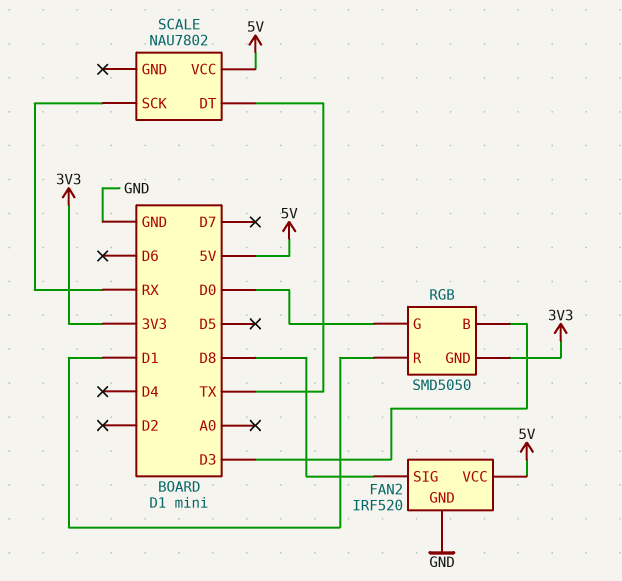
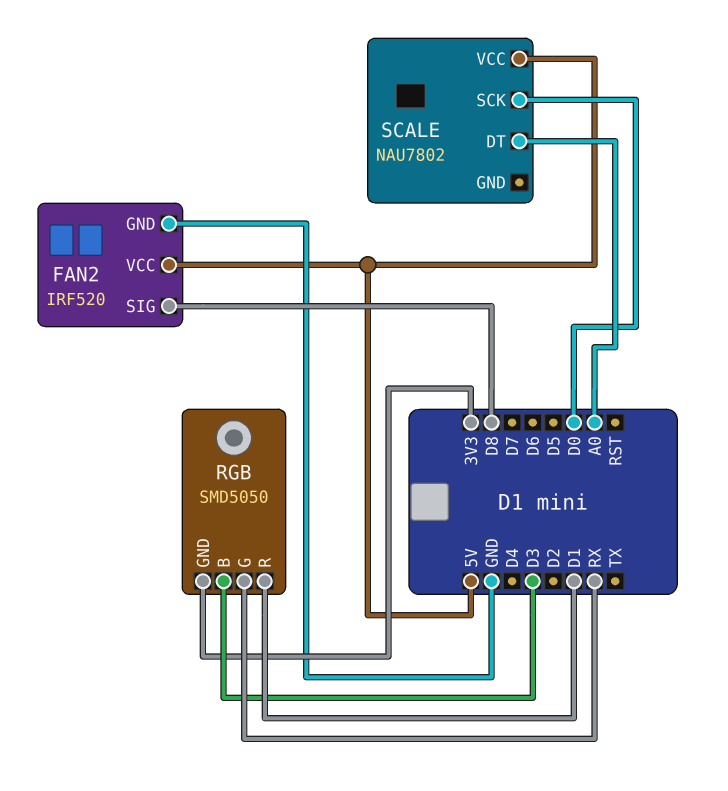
RGB pin G: D0 -> RX
SCALE pin DT: TX -> A0
SCALE pin SCK: RX -> D0

